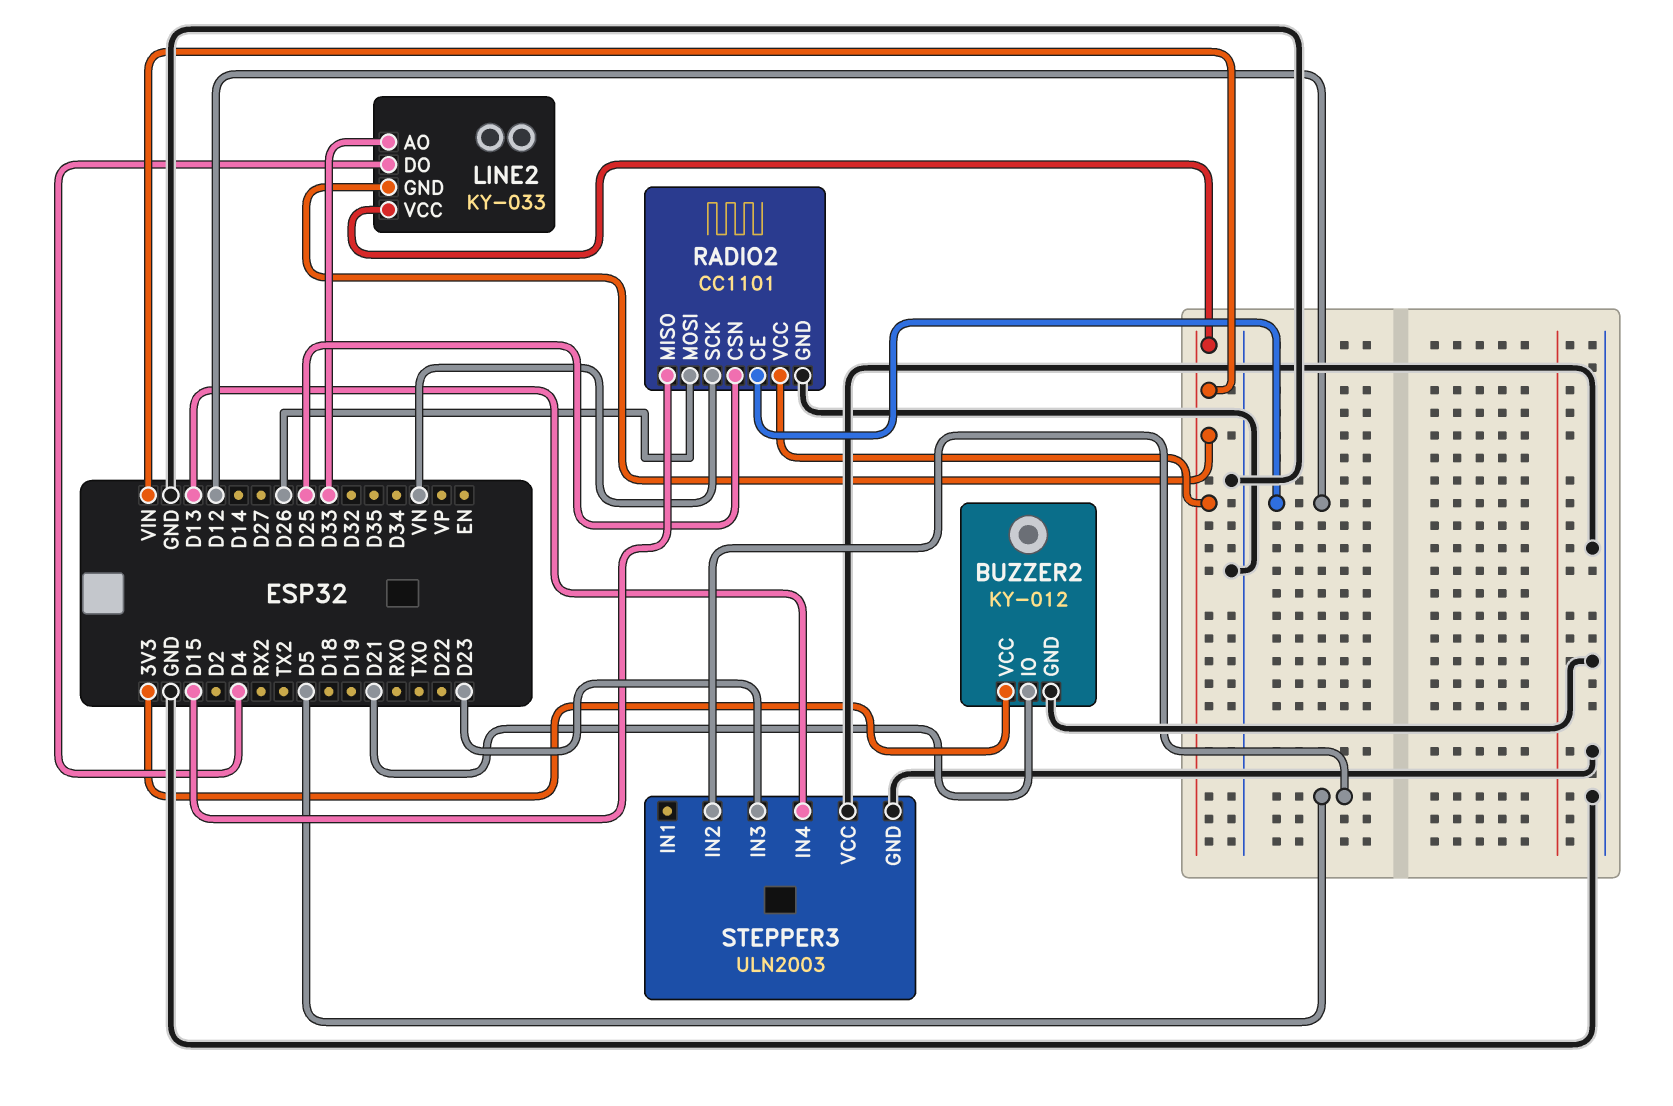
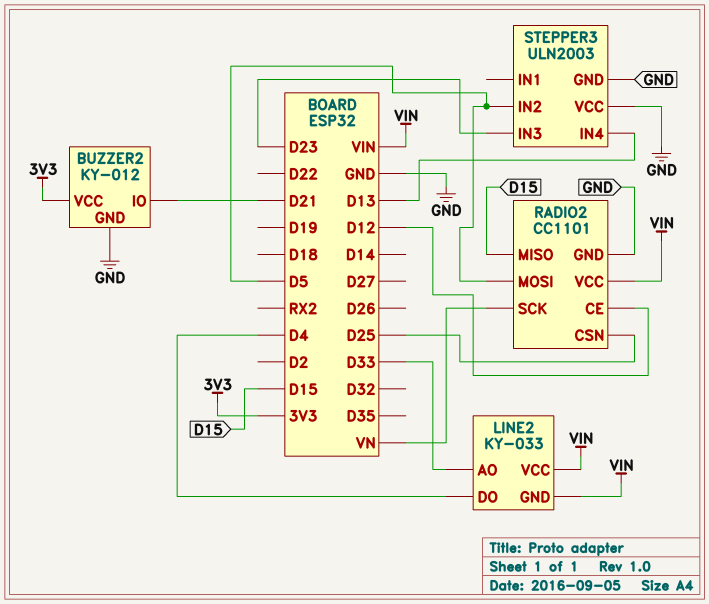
RADIO2 pin MOSI: D26 -> D5

